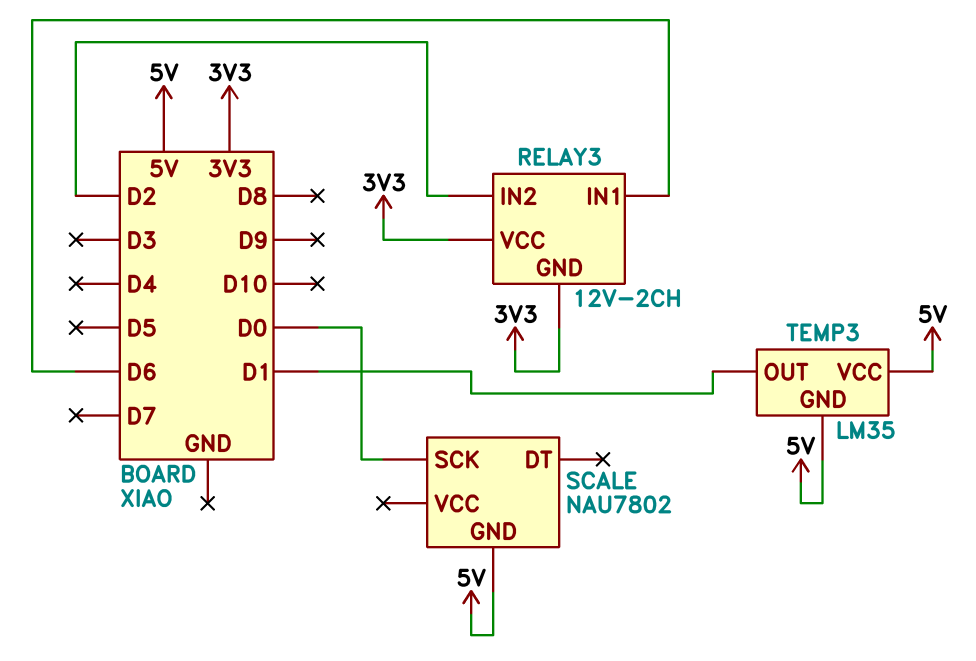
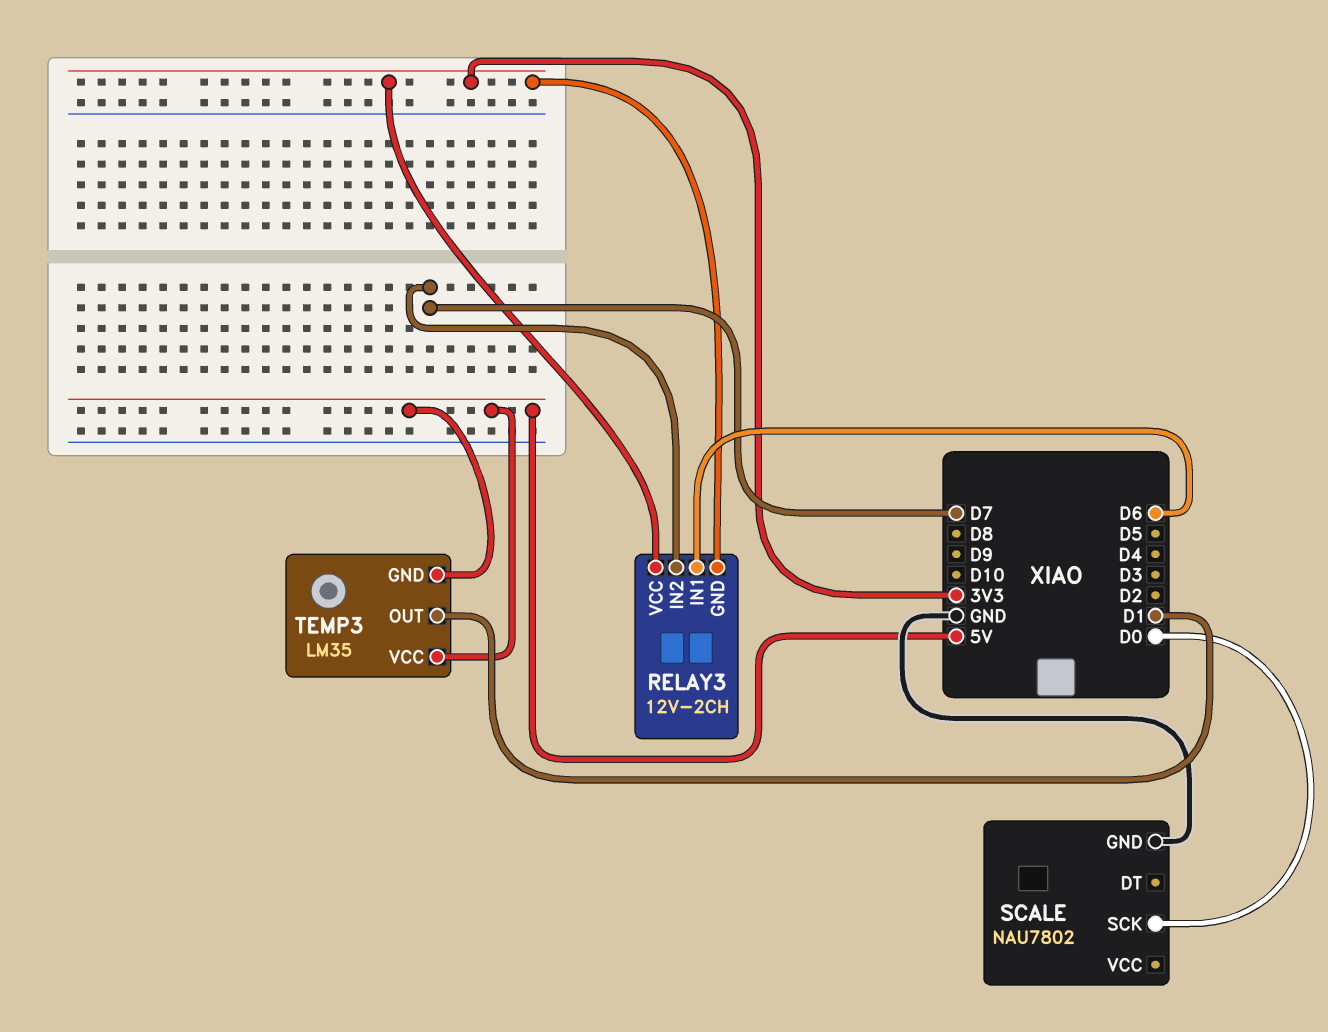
RELAY3 pin IN2: D2 -> D7
SCALE pin GND: 5V -> GND

